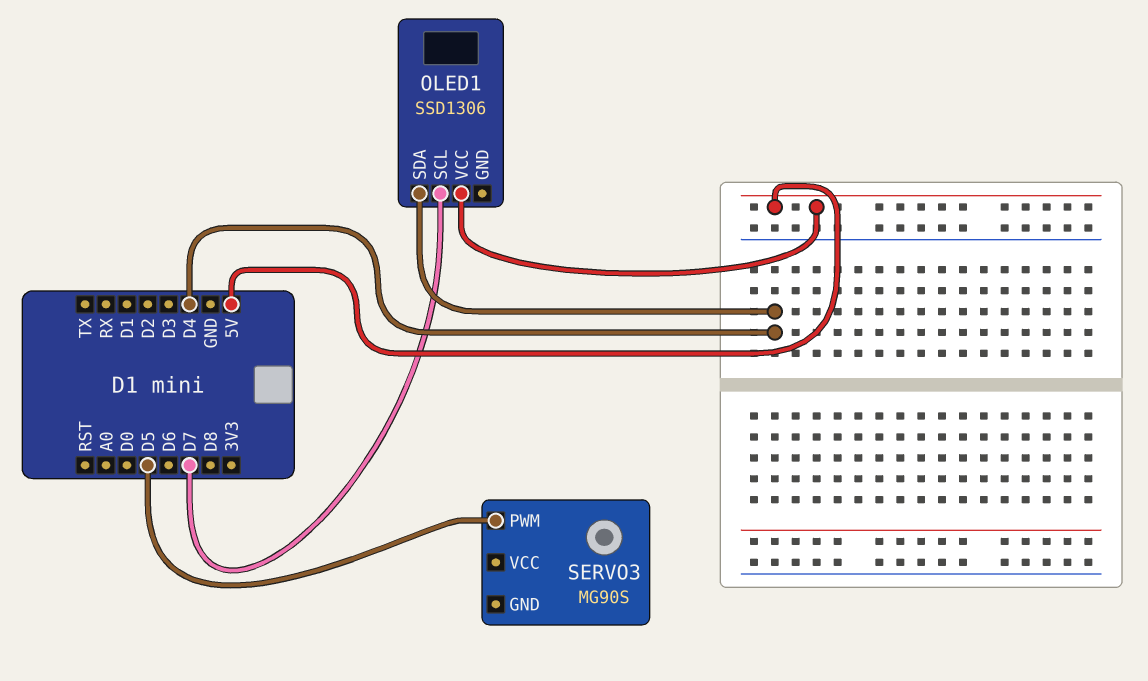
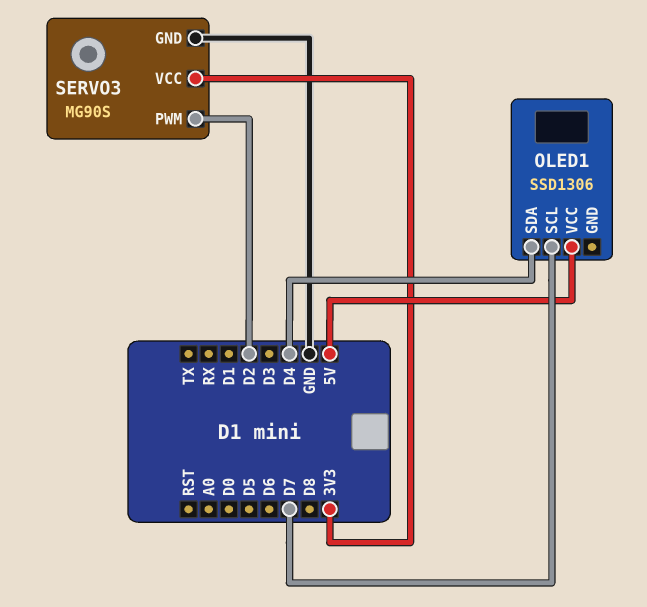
SERVO3 pin GND: none -> GND
SERVO3 pin PWM: D5 -> D2
SERVO3 pin VCC: none -> 3V3

